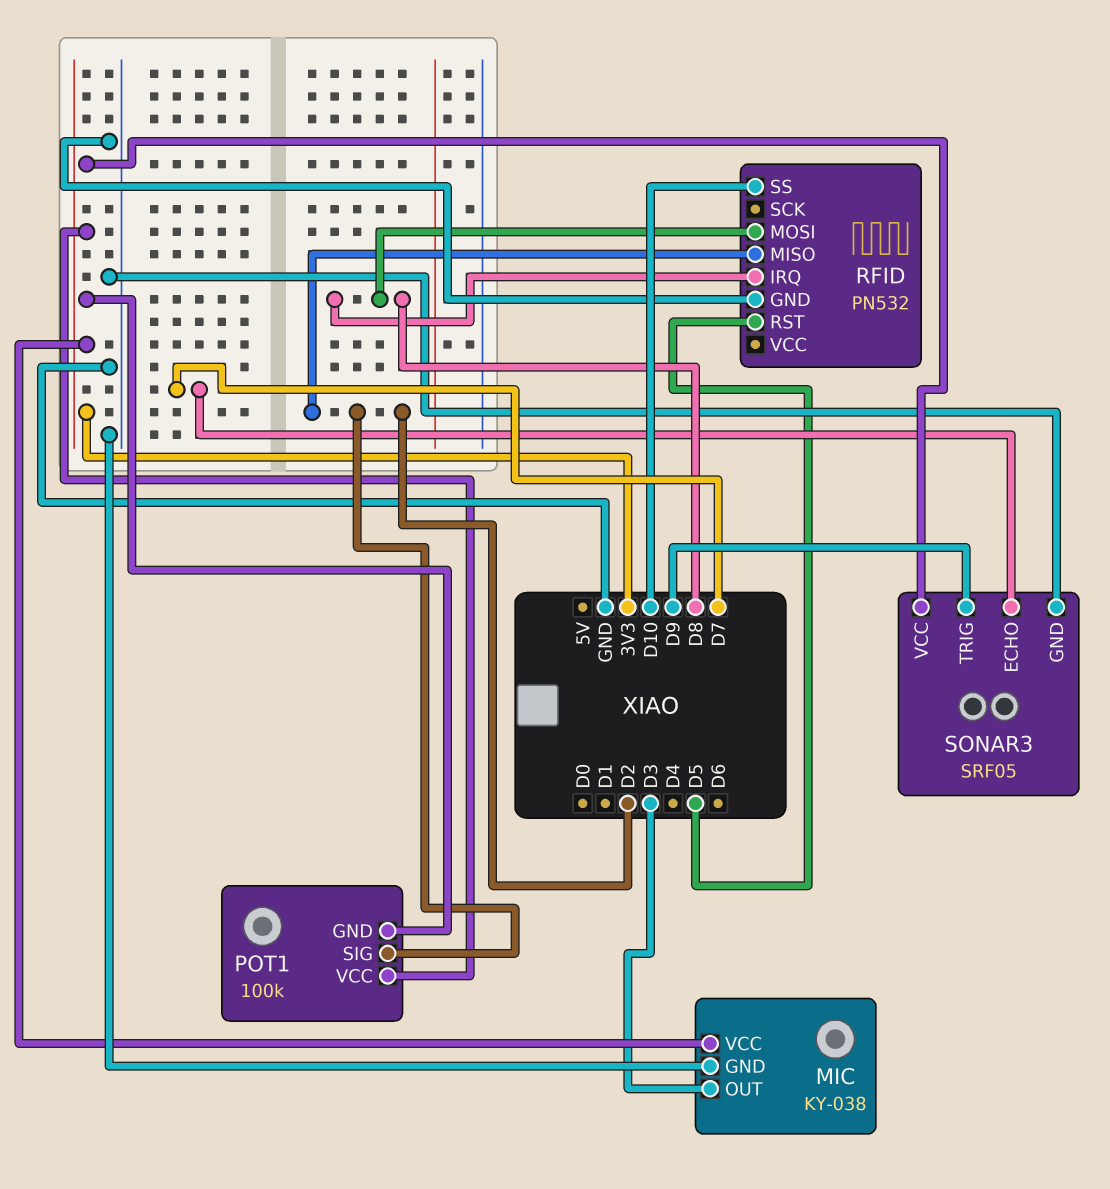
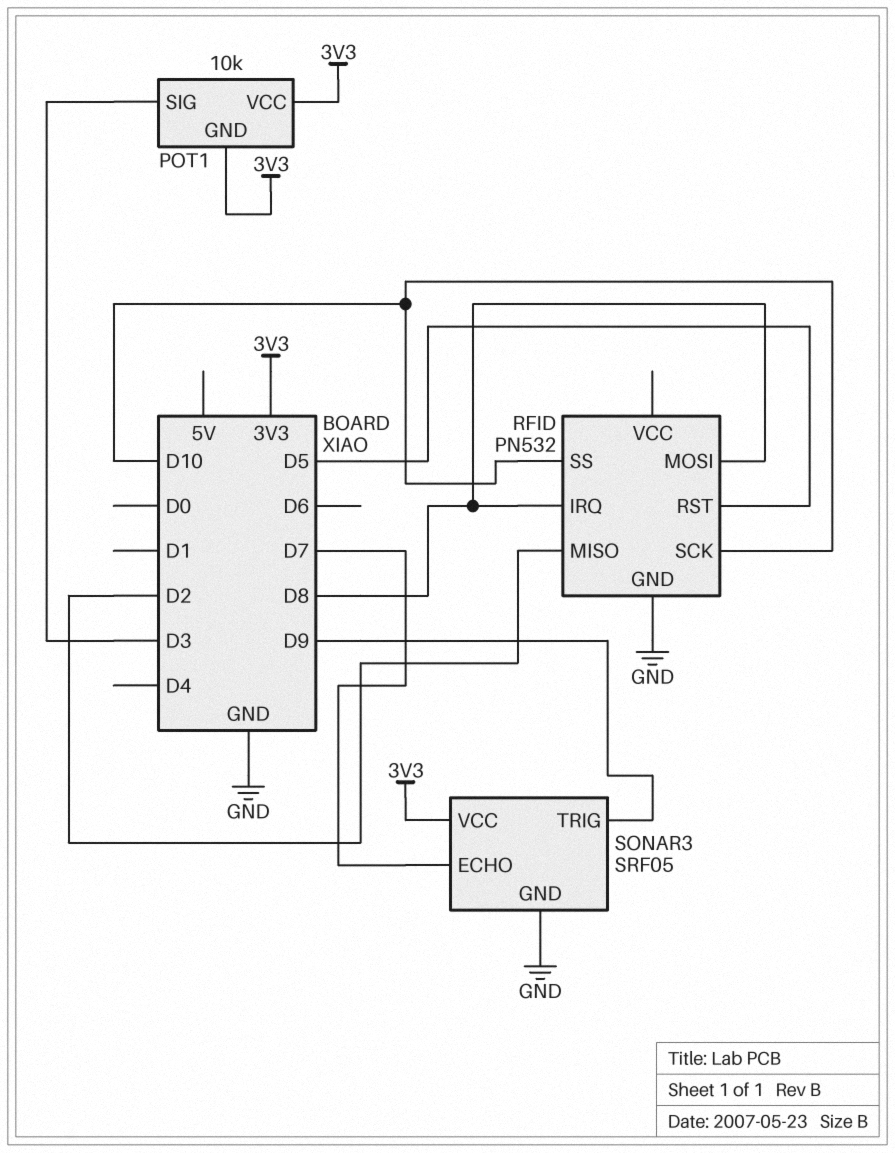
MIC: KY-038 -> none
MIC pin GND: GND -> none
MIC pin OUT: D3 -> none
MIC pin VCC: 3V3 -> none
POT1: 100k -> 10k
POT1 pin SIG: D2 -> D3
RFID pin SCK: none -> D10

